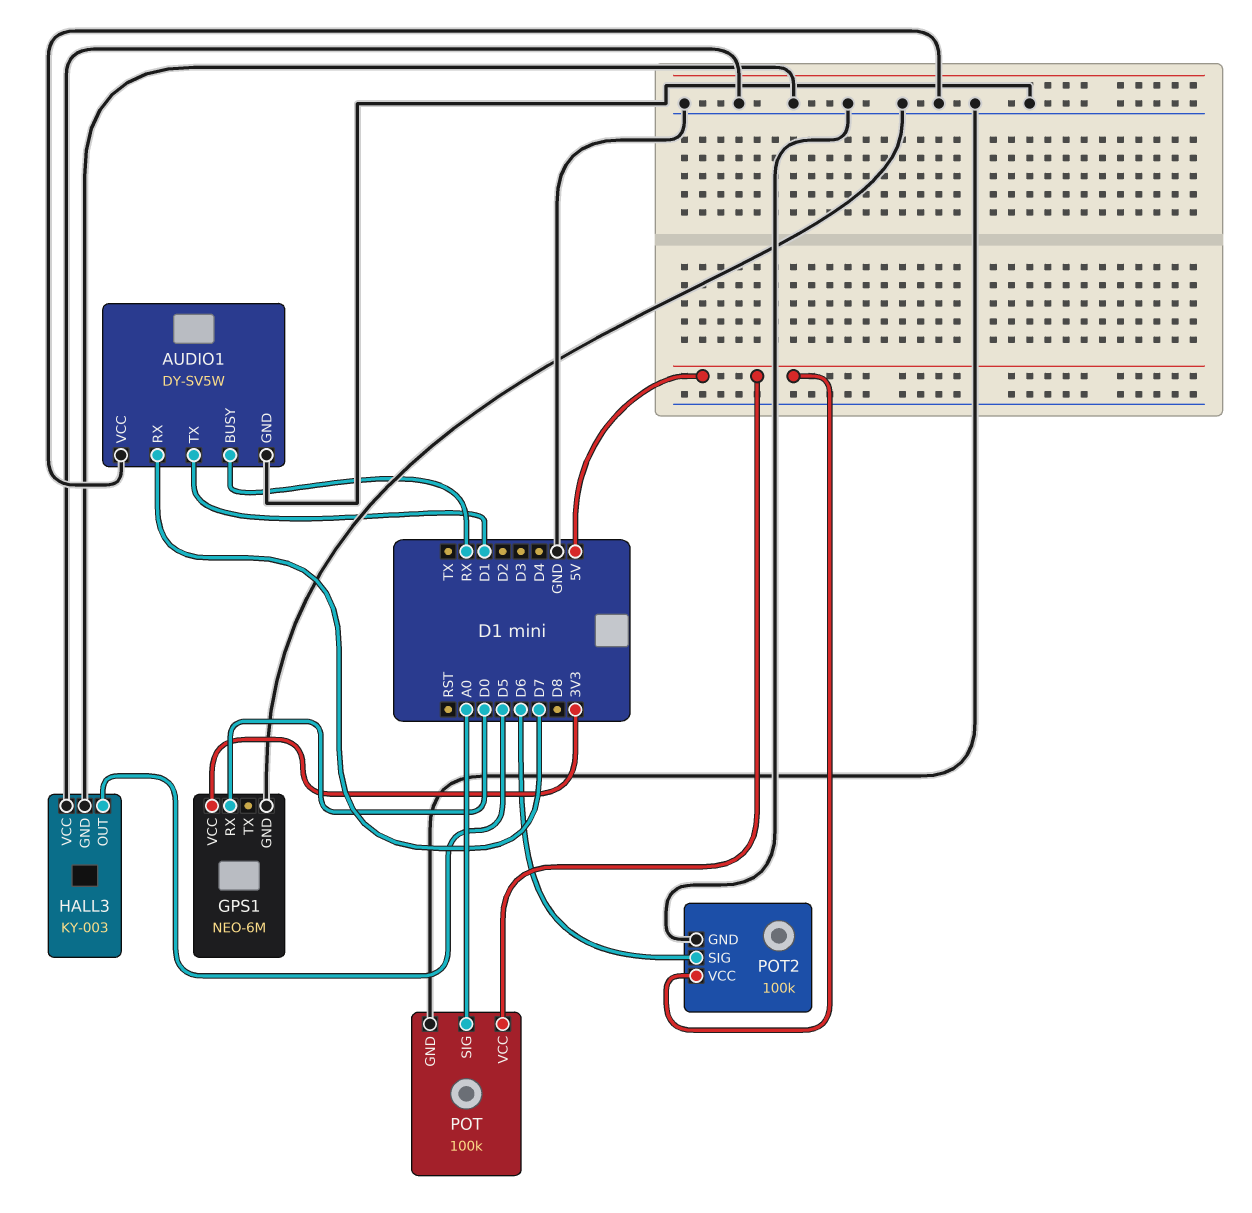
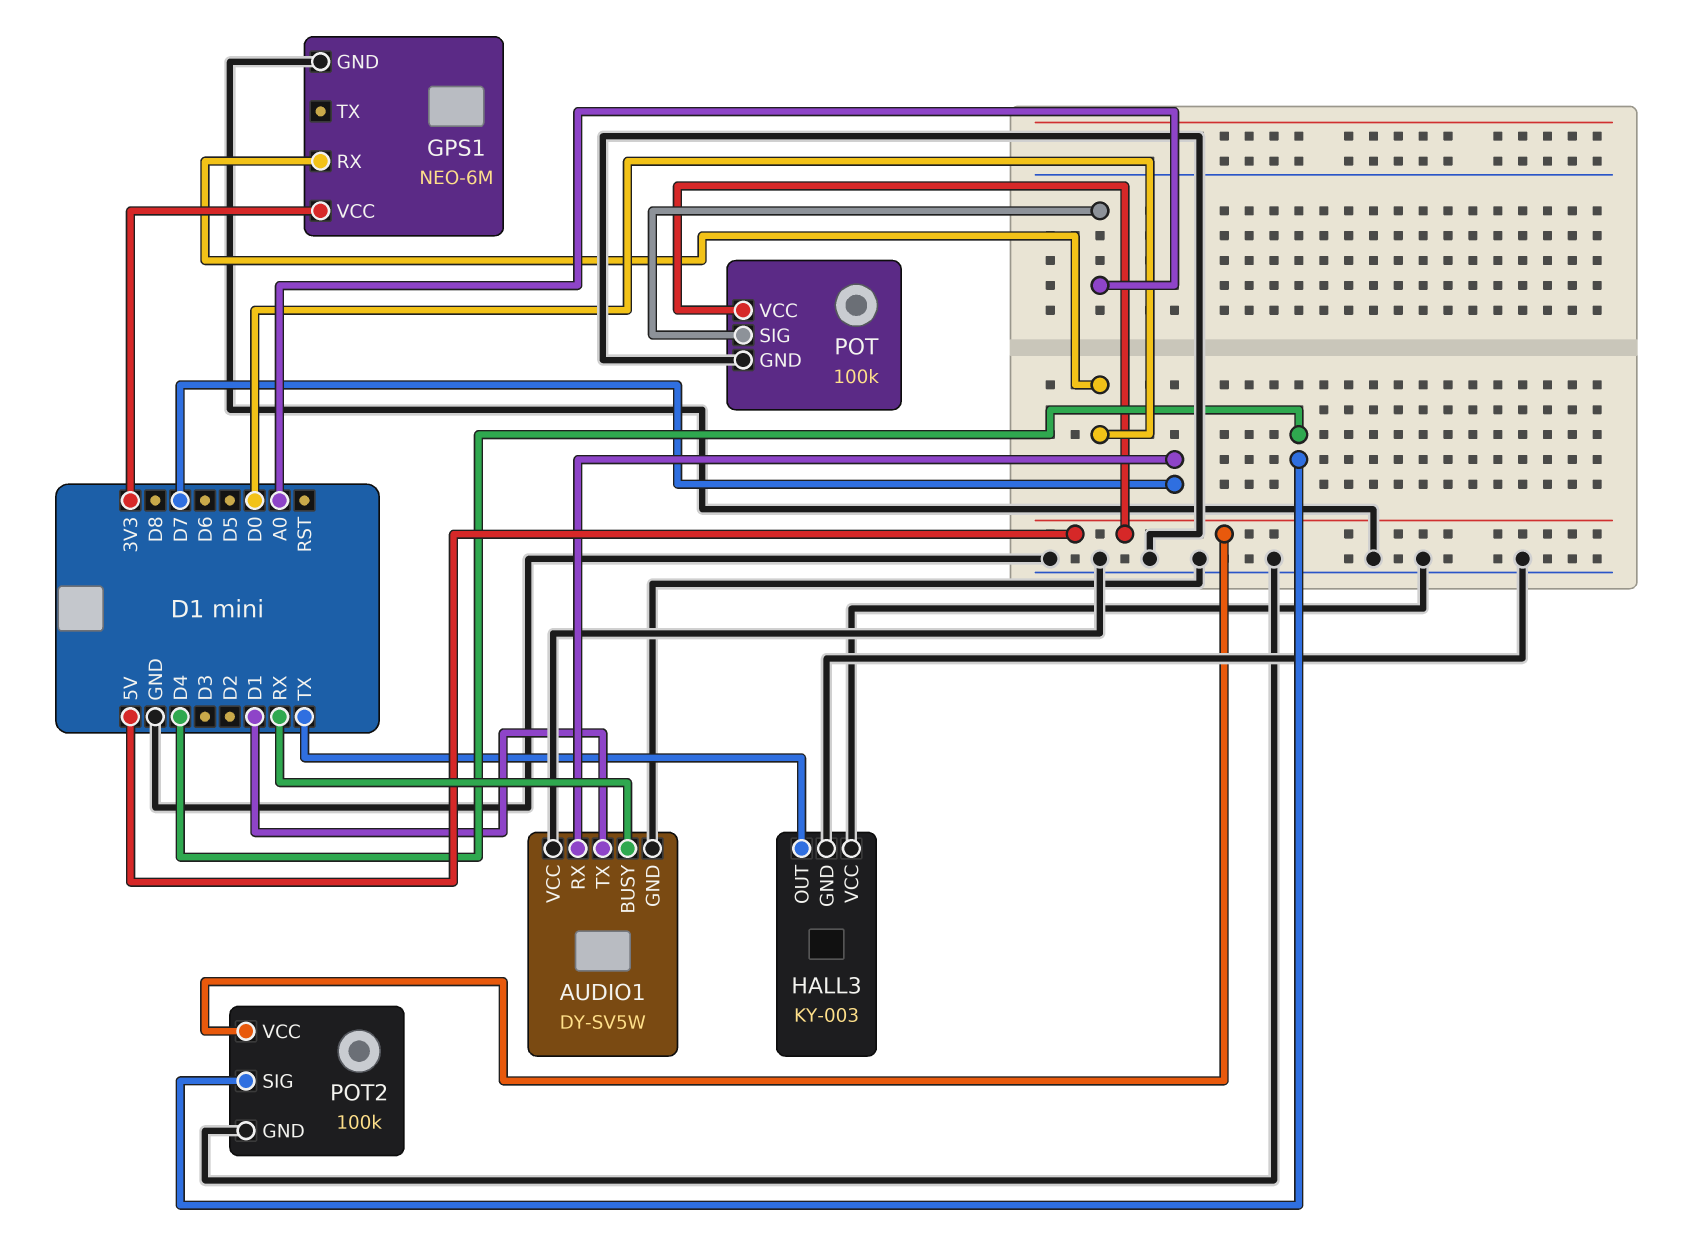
HALL3 pin OUT: D5 -> TX
POT2 pin SIG: D6 -> D4

